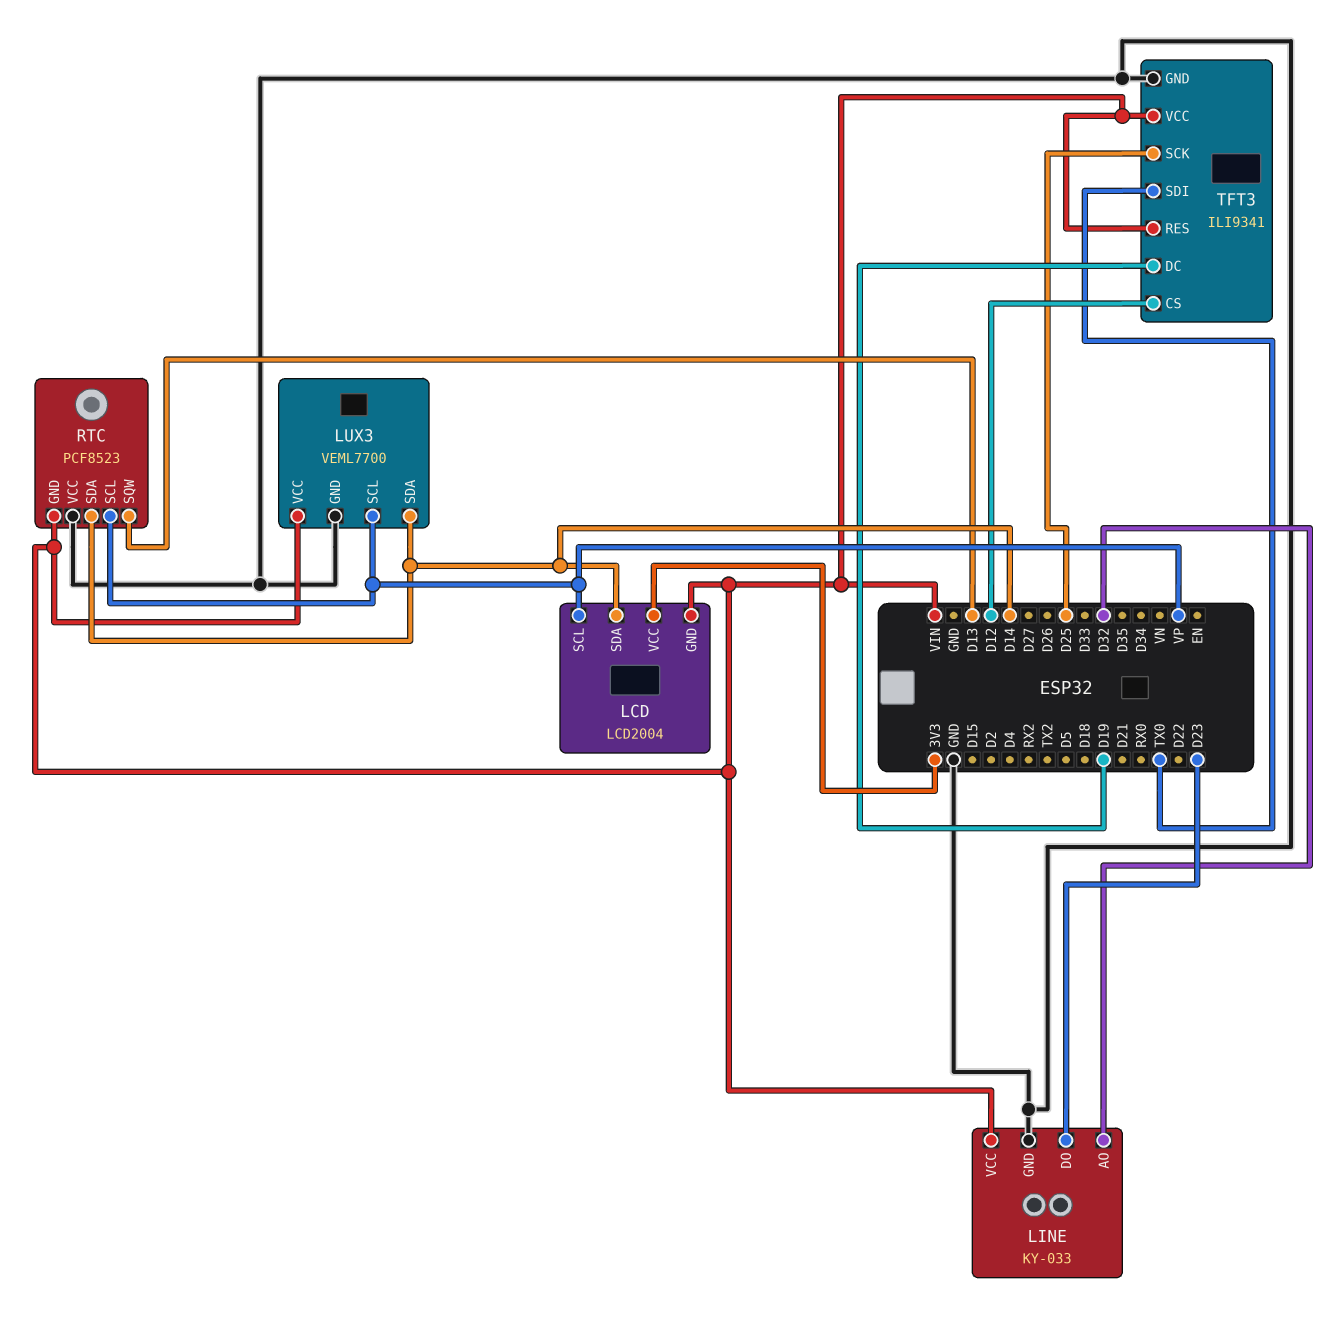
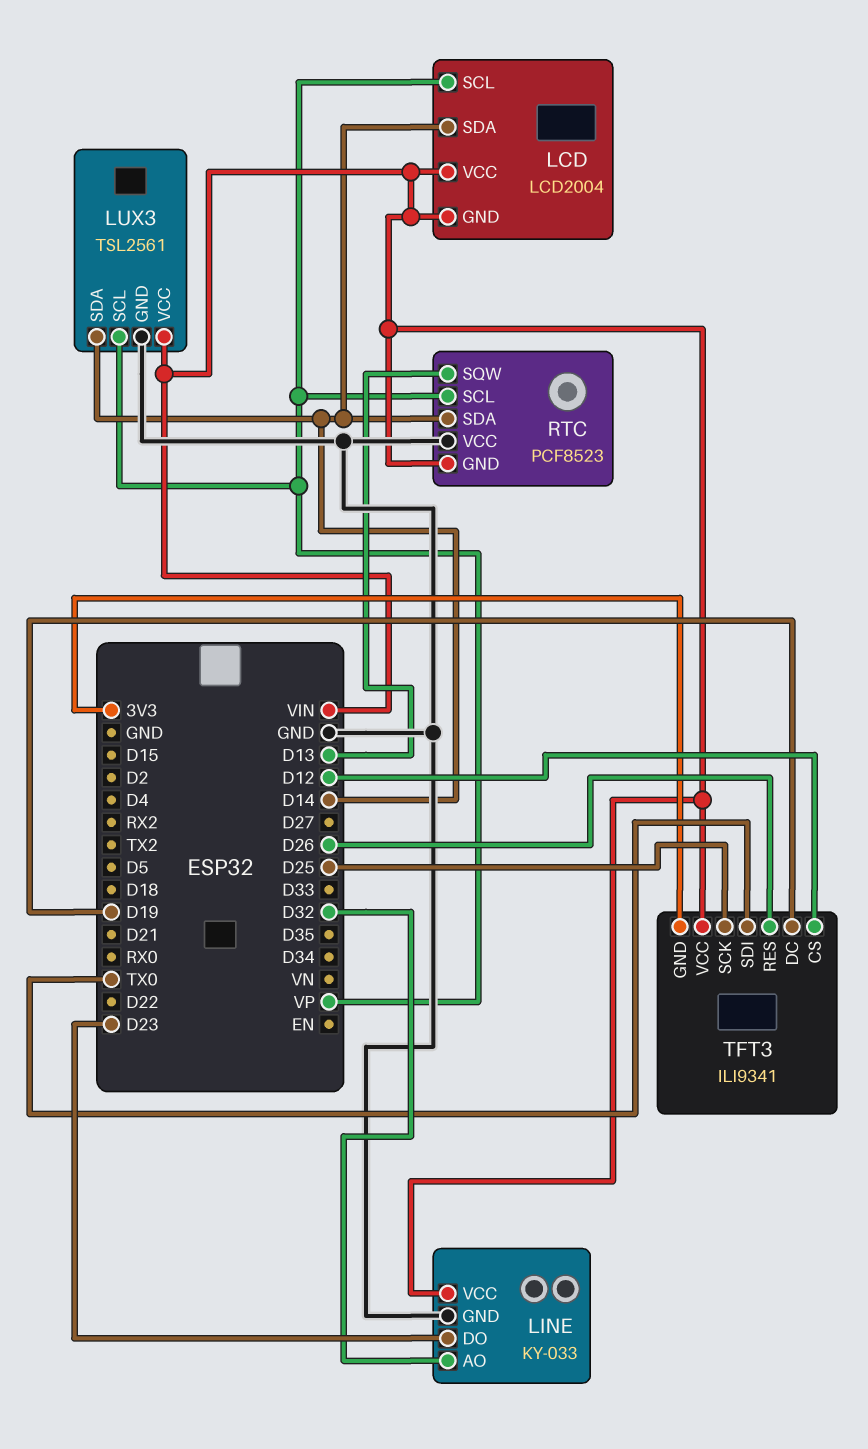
LCD pin VCC: 3V3 -> VIN
LUX3: VEML7700 -> TSL2561
TFT3 pin GND: GND -> 3V3
TFT3 pin RES: VIN -> D26

